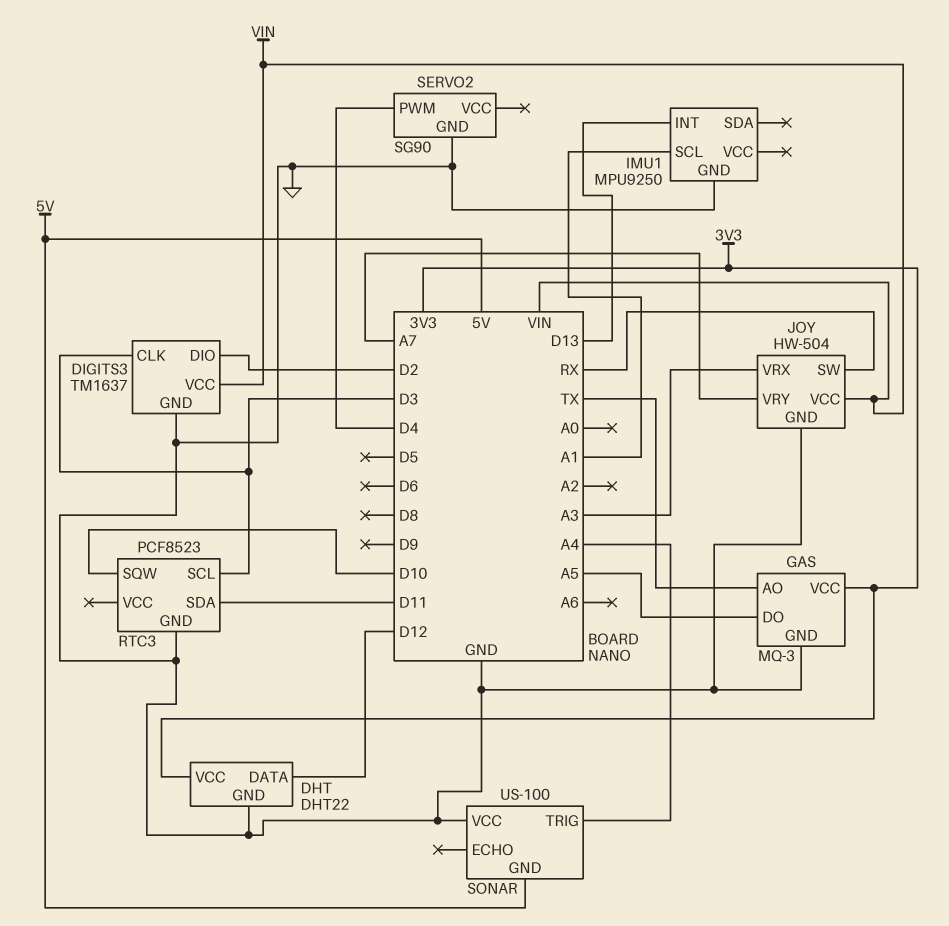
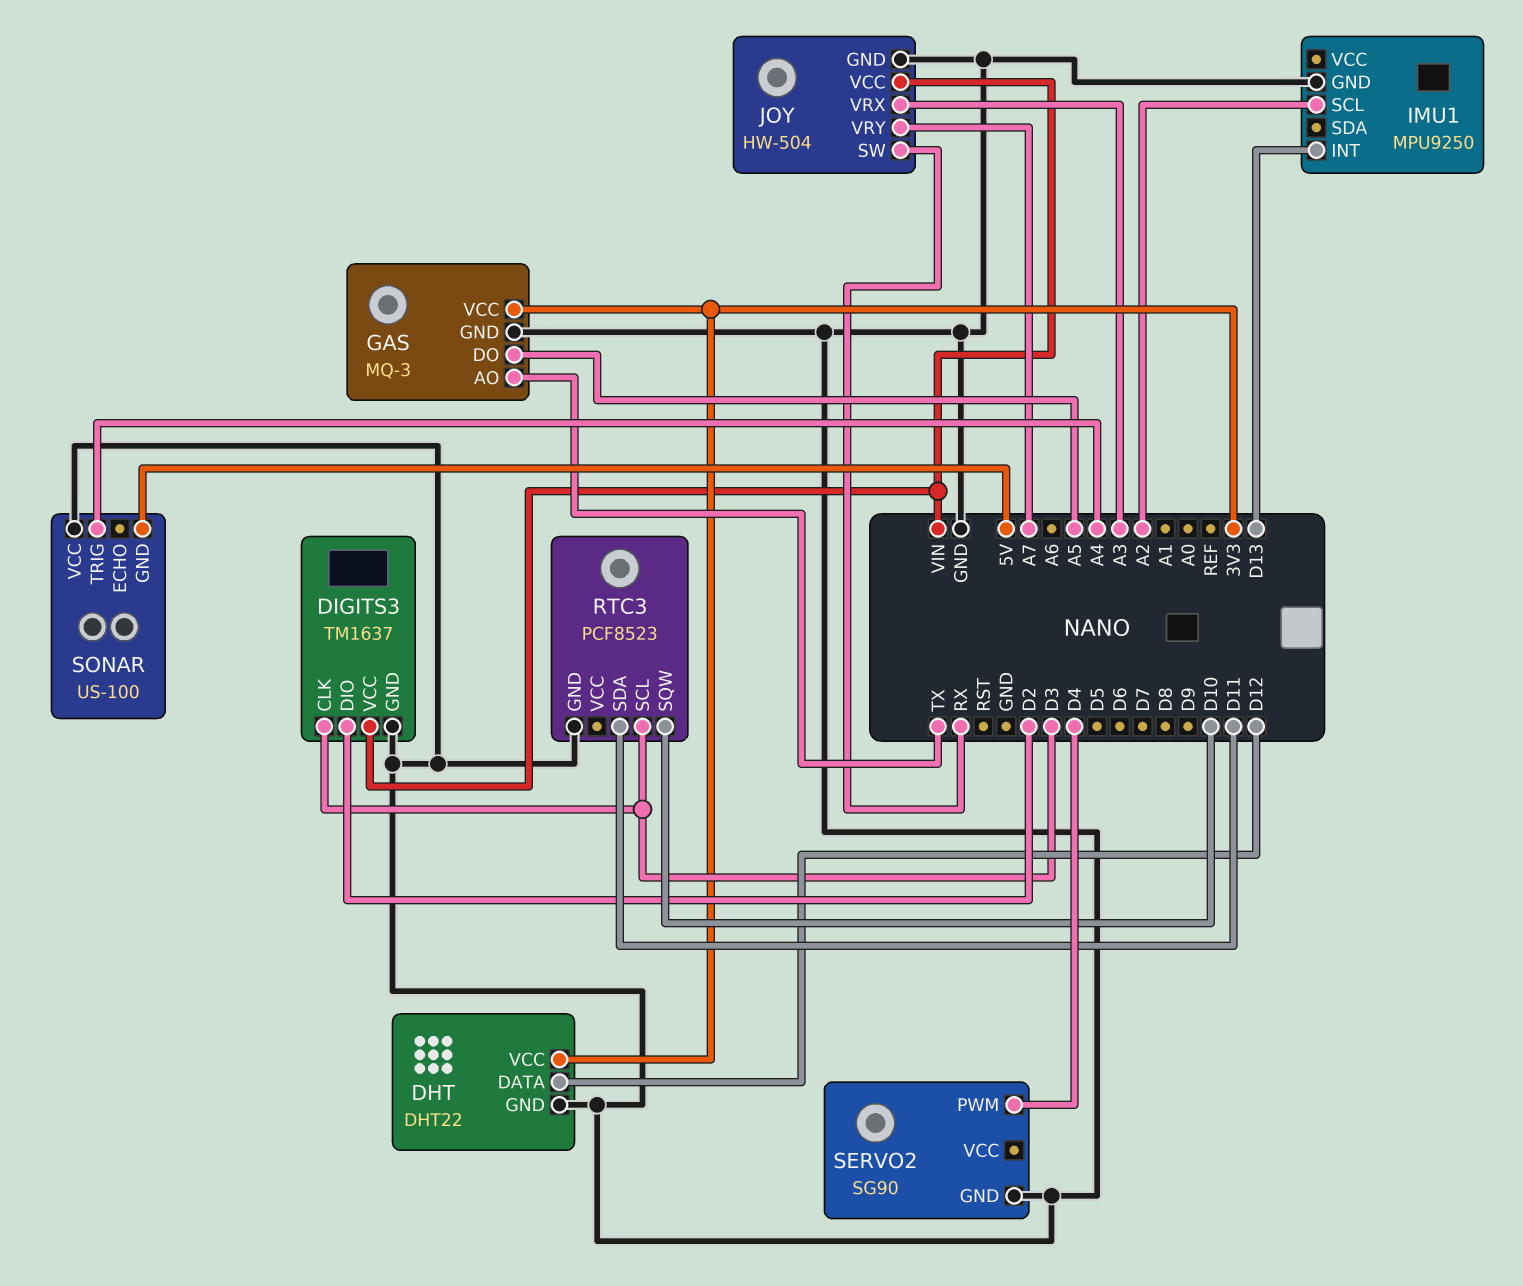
IMU1 pin SCL: A1 -> A2

